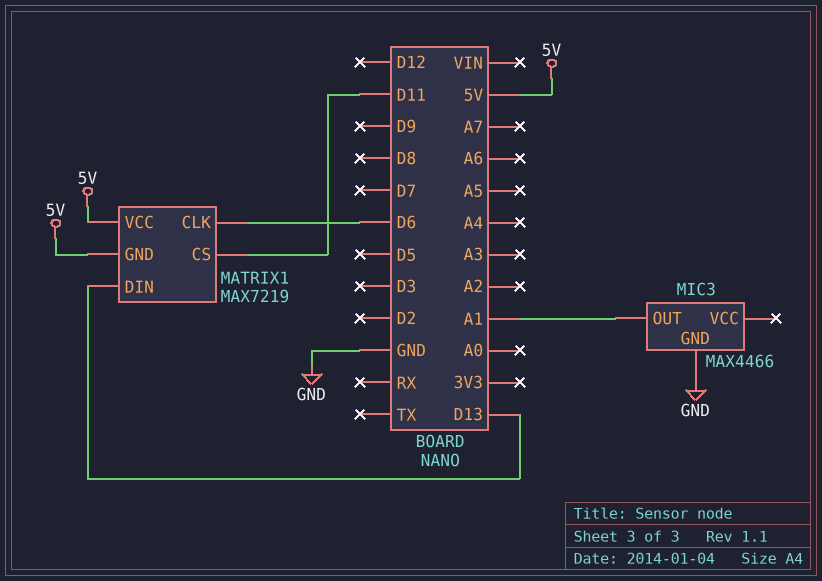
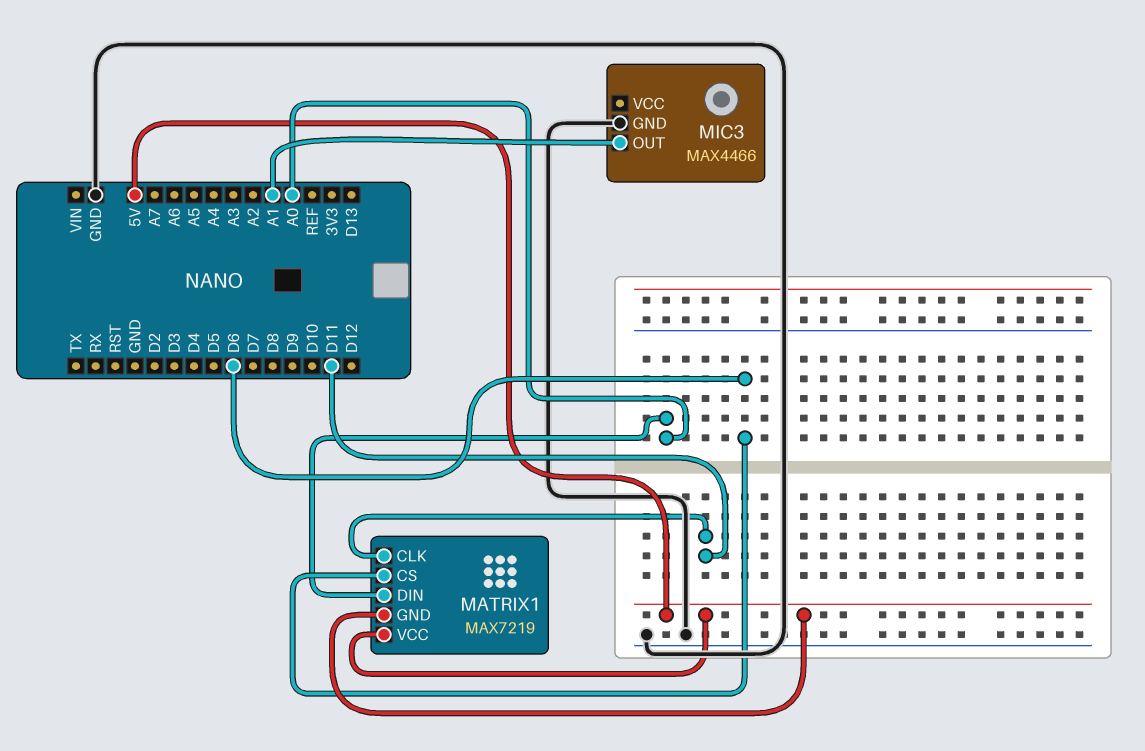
MATRIX1 pin CLK: D6 -> D11
MATRIX1 pin CS: D11 -> D6
MATRIX1 pin DIN: D13 -> A0

